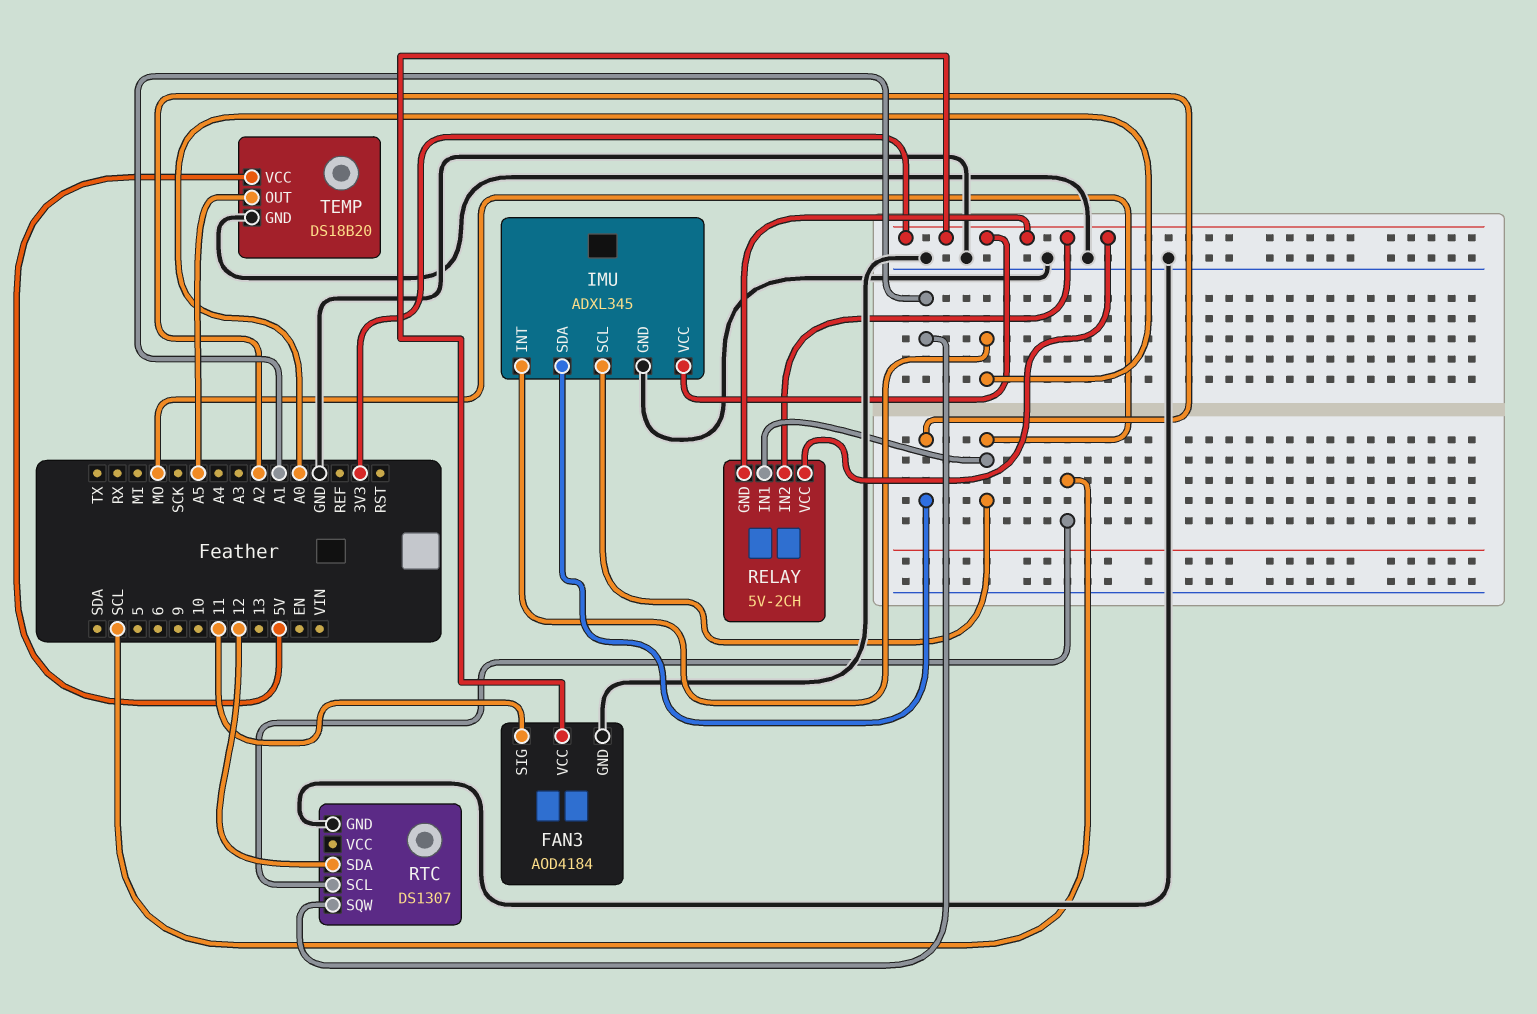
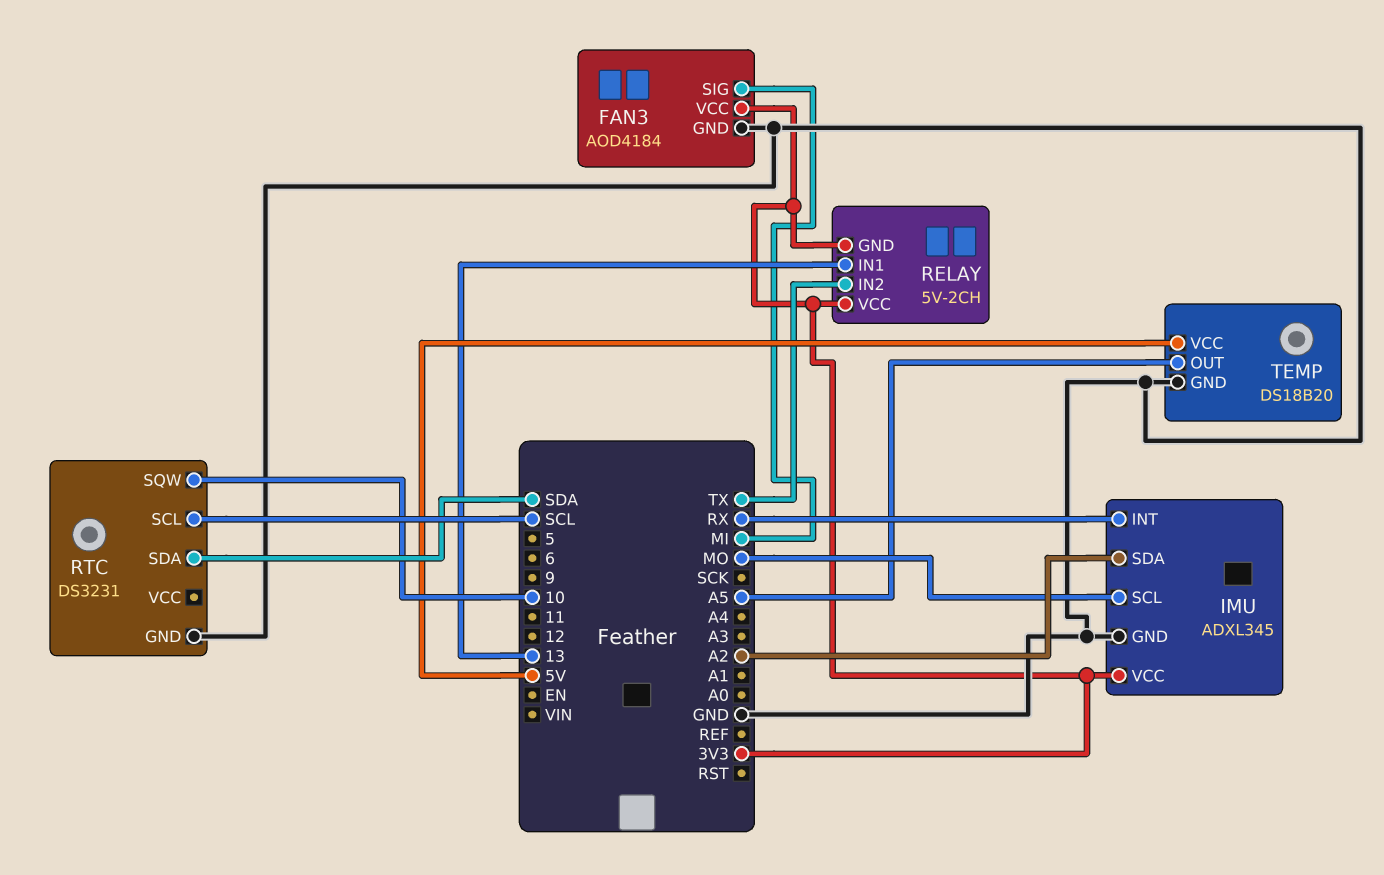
FAN3 pin SIG: 11 -> MI
IMU pin INT: A0 -> RX
RELAY pin IN1: MO -> 13
RELAY pin IN2: 3V3 -> TX
RTC: DS1307 -> DS3231
RTC pin SDA: 12 -> SDA
RTC pin SQW: A1 -> 10

